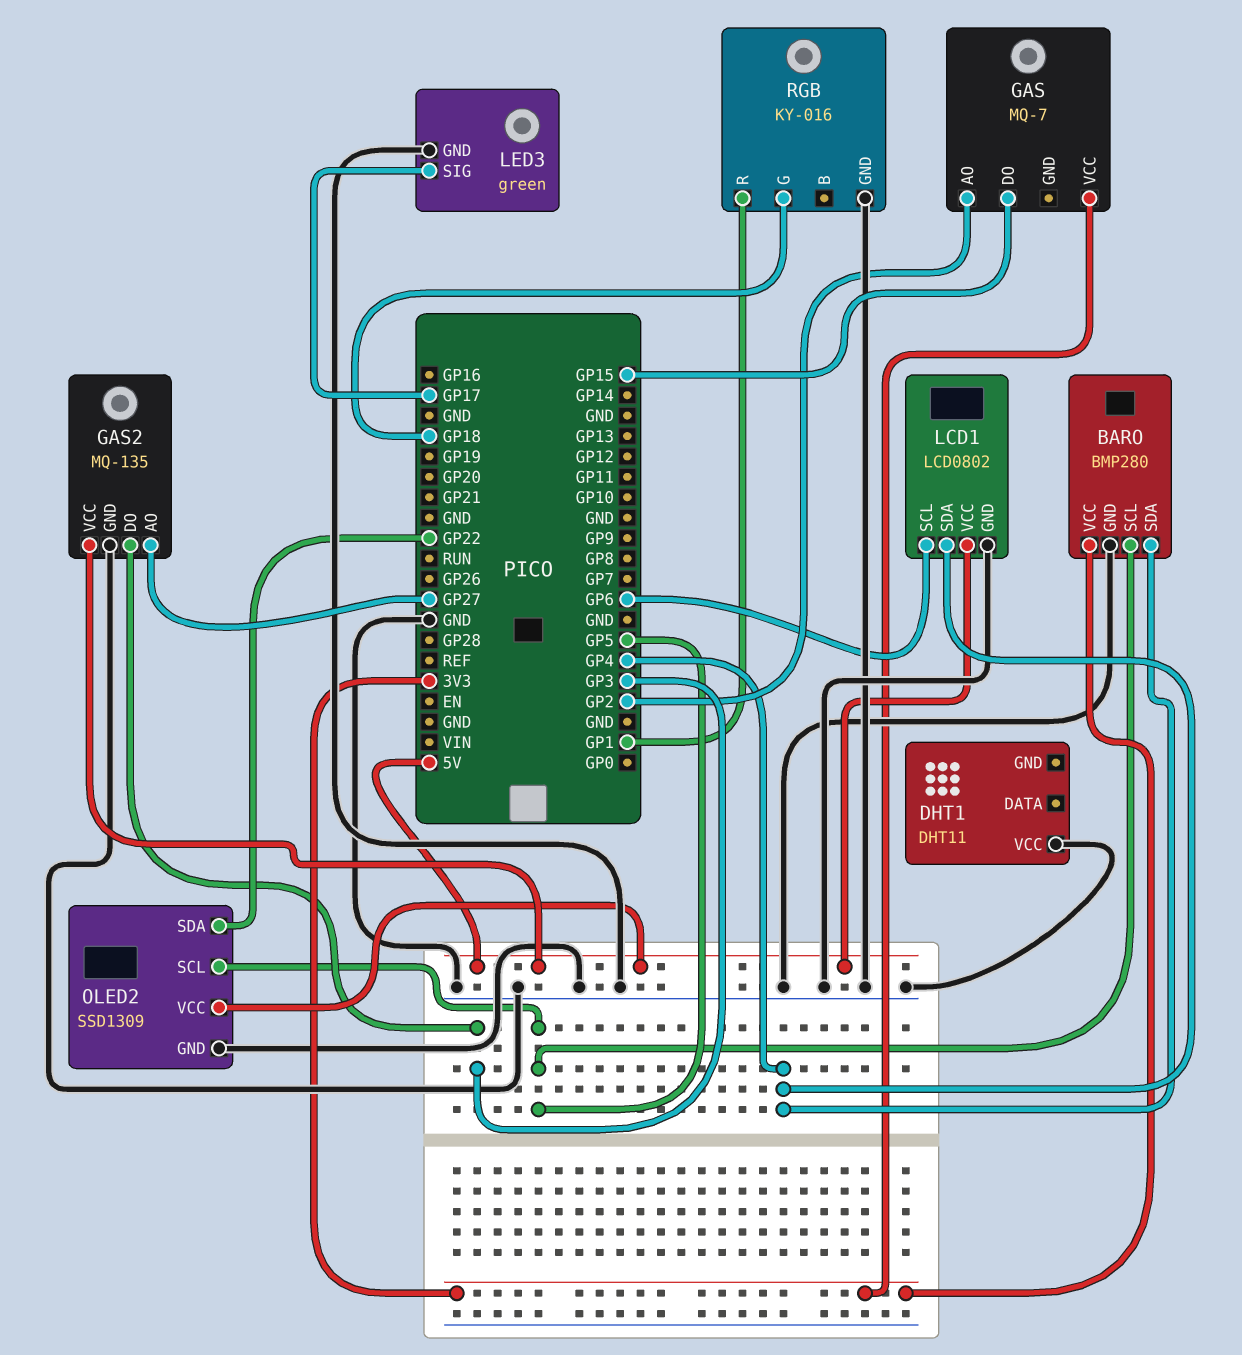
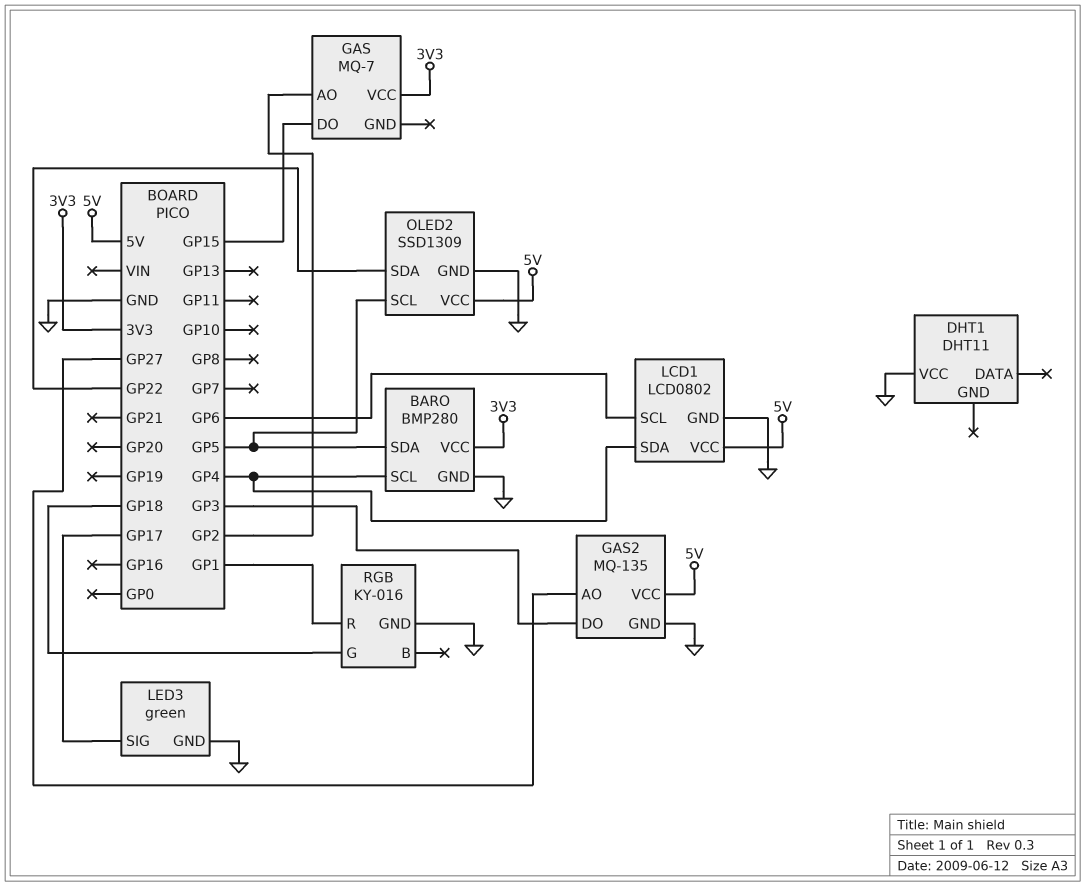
BARO pin SCL: GP5 -> GP4
BARO pin SDA: GP4 -> GP5

